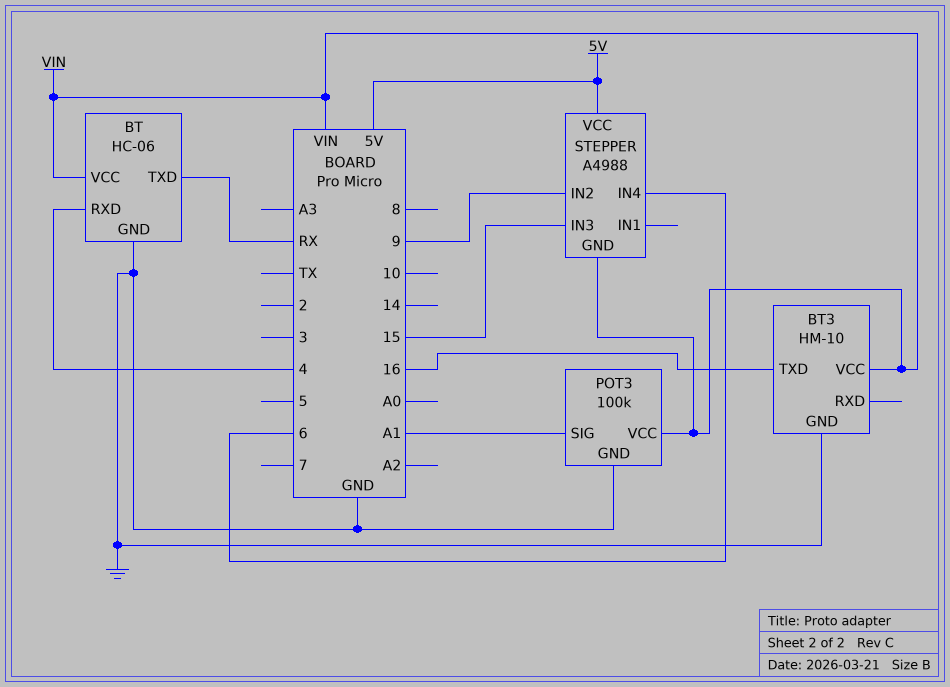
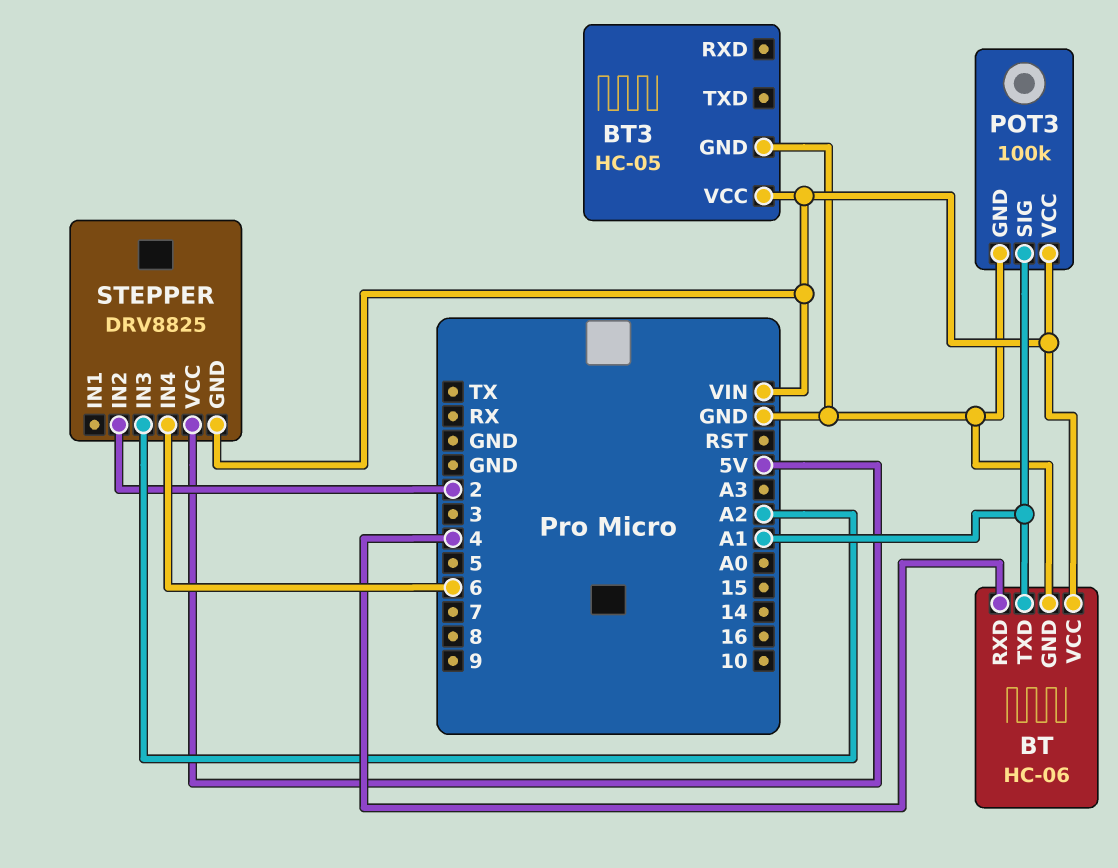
BT pin TXD: RX -> A1
BT3: HM-10 -> HC-05
BT3 pin TXD: 16 -> none
STEPPER: A4988 -> DRV8825
STEPPER pin IN2: 9 -> 2
STEPPER pin IN3: 15 -> A2

